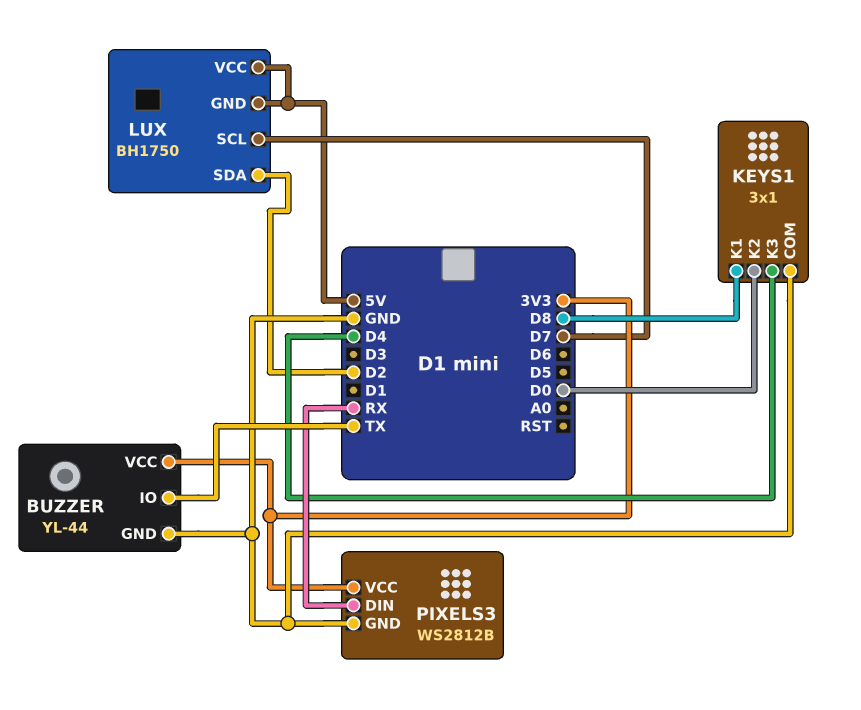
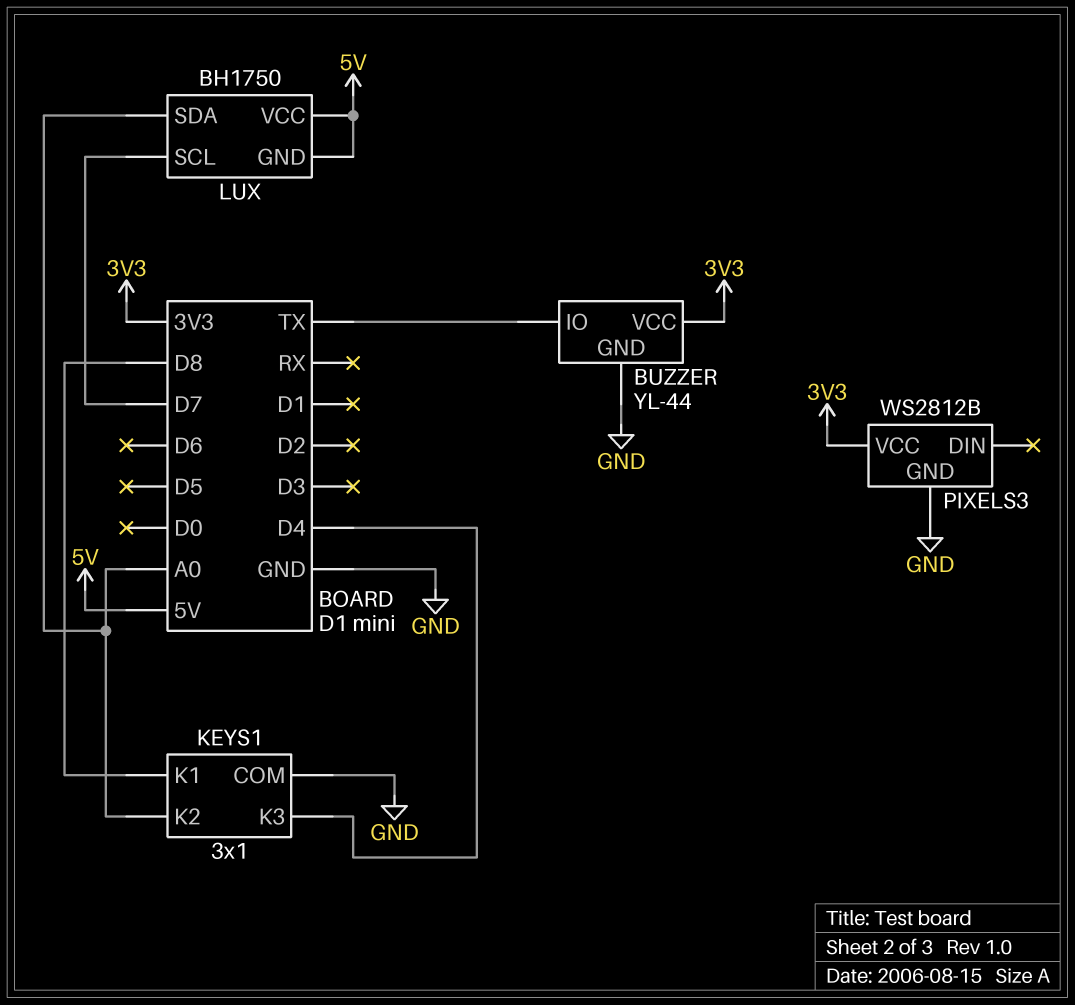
KEYS1 pin K2: D0 -> A0
LUX pin SDA: D2 -> A0
PIXELS3 pin DIN: RX -> none

